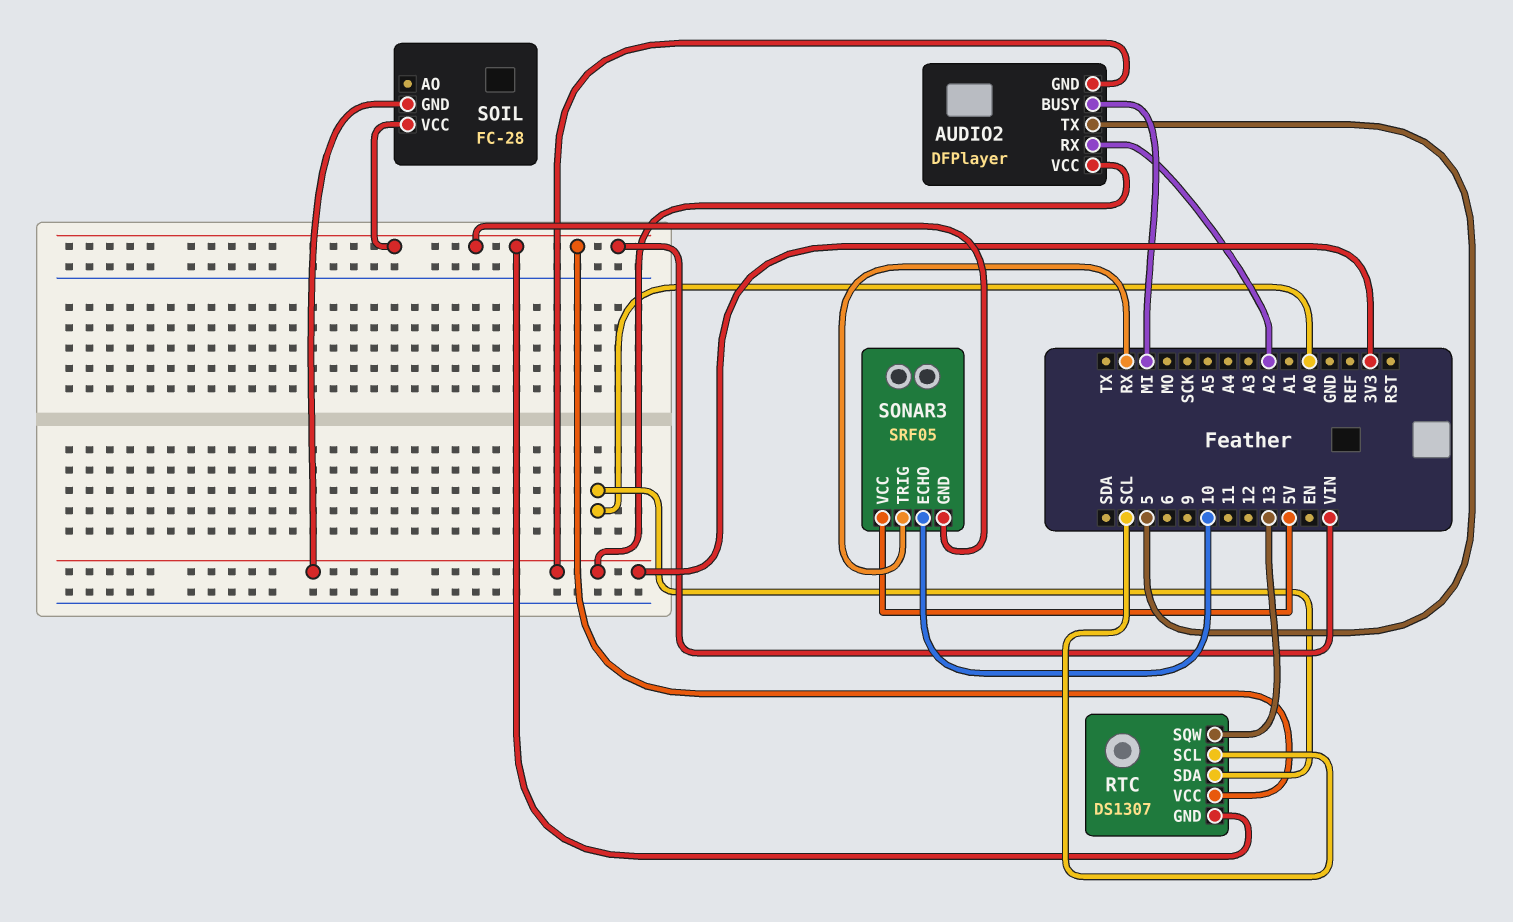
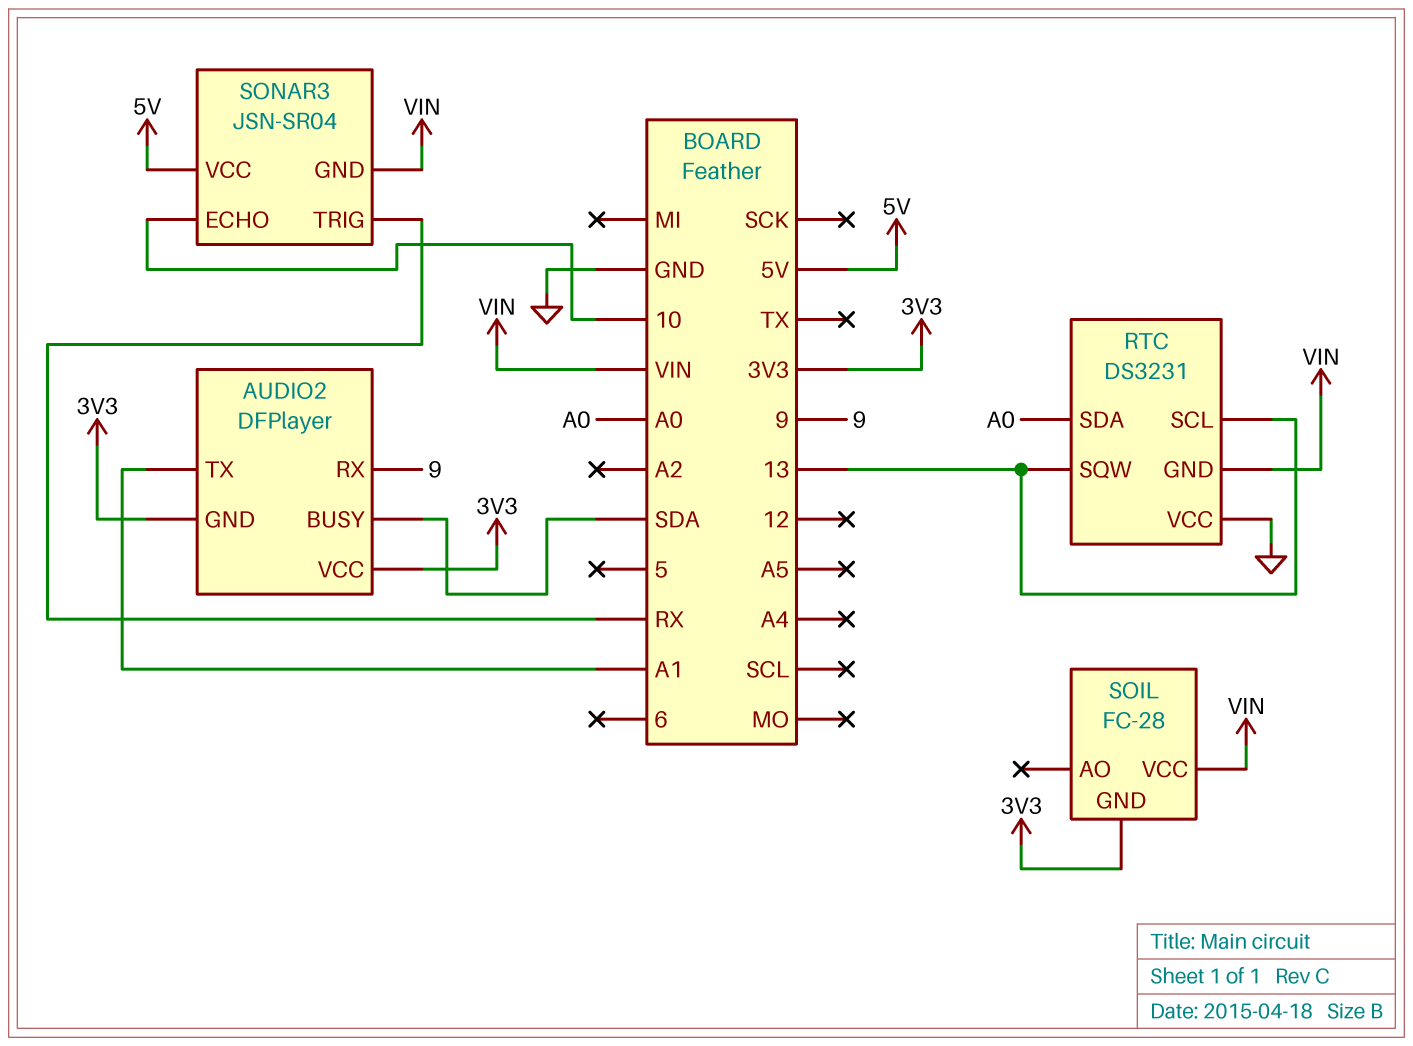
AUDIO2 pin BUSY: MI -> SDA
AUDIO2 pin RX: A2 -> 9
AUDIO2 pin TX: 5 -> A1
RTC: DS1307 -> DS3231
RTC pin SCL: SCL -> 13
RTC pin VCC: VIN -> GND
SONAR3: SRF05 -> JSN-SR04

